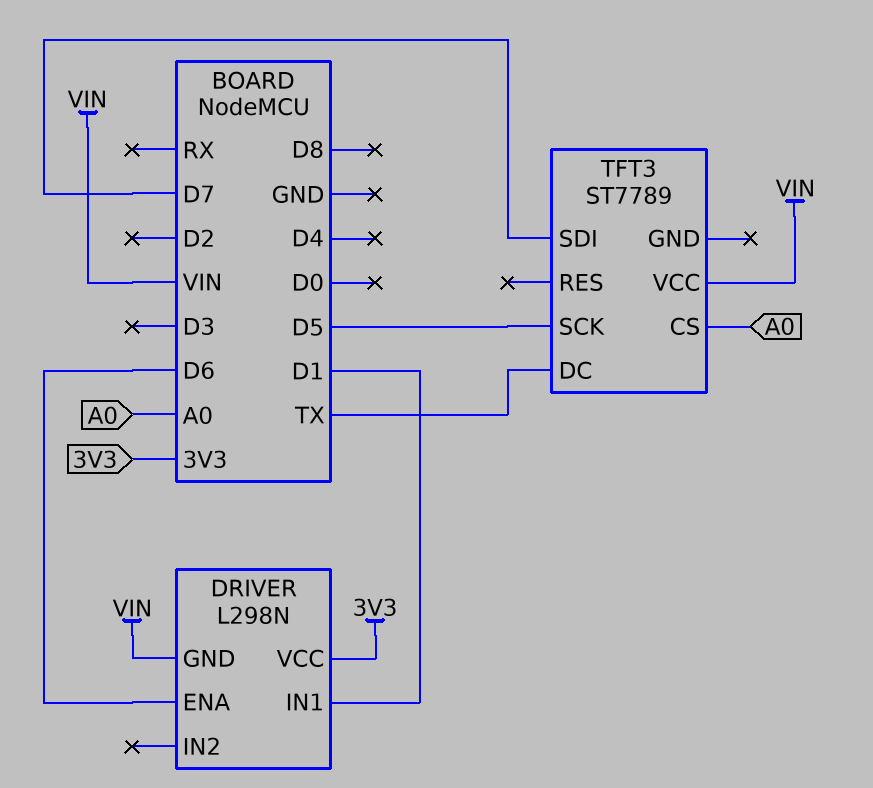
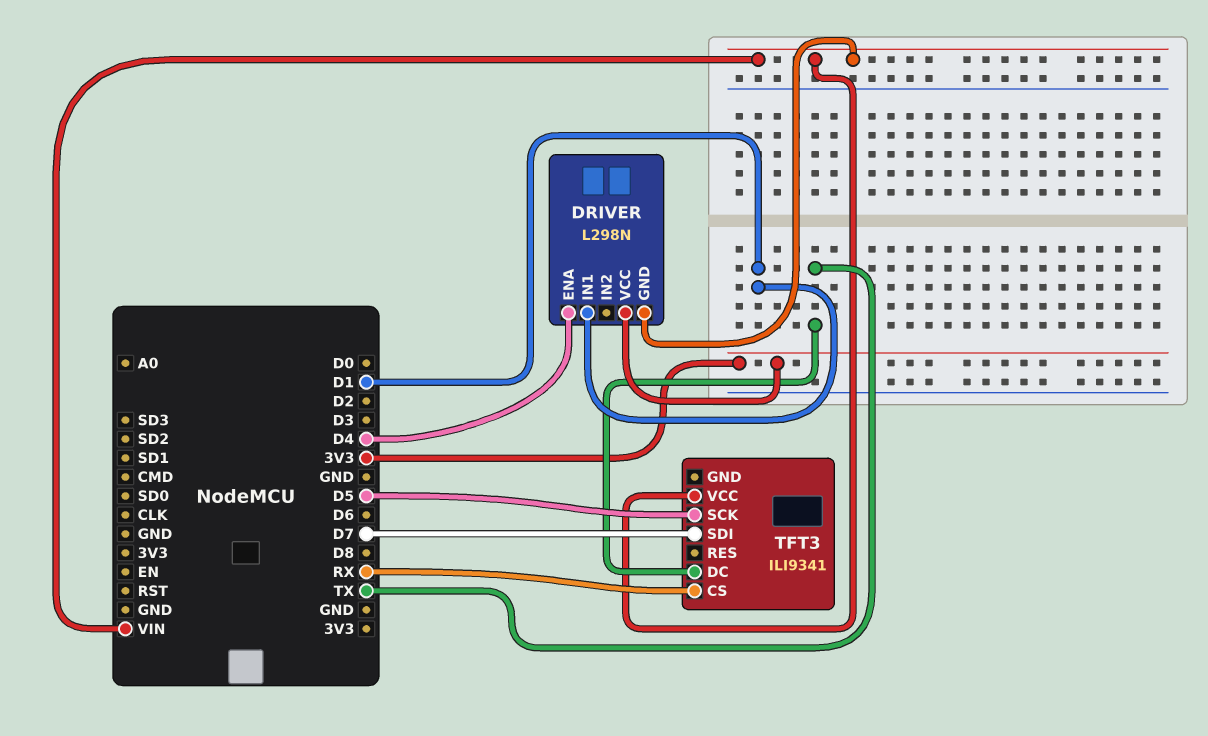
DRIVER pin ENA: D6 -> D4
TFT3: ST7789 -> ILI9341
TFT3 pin CS: A0 -> RX

